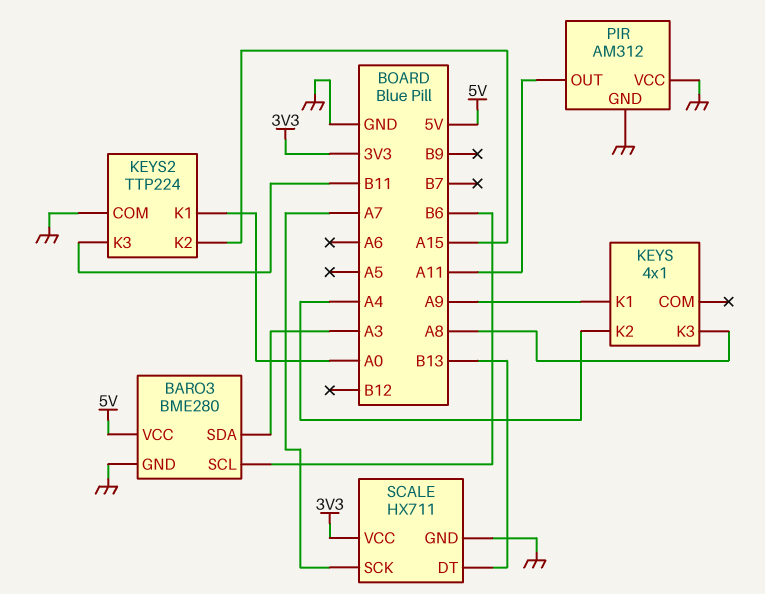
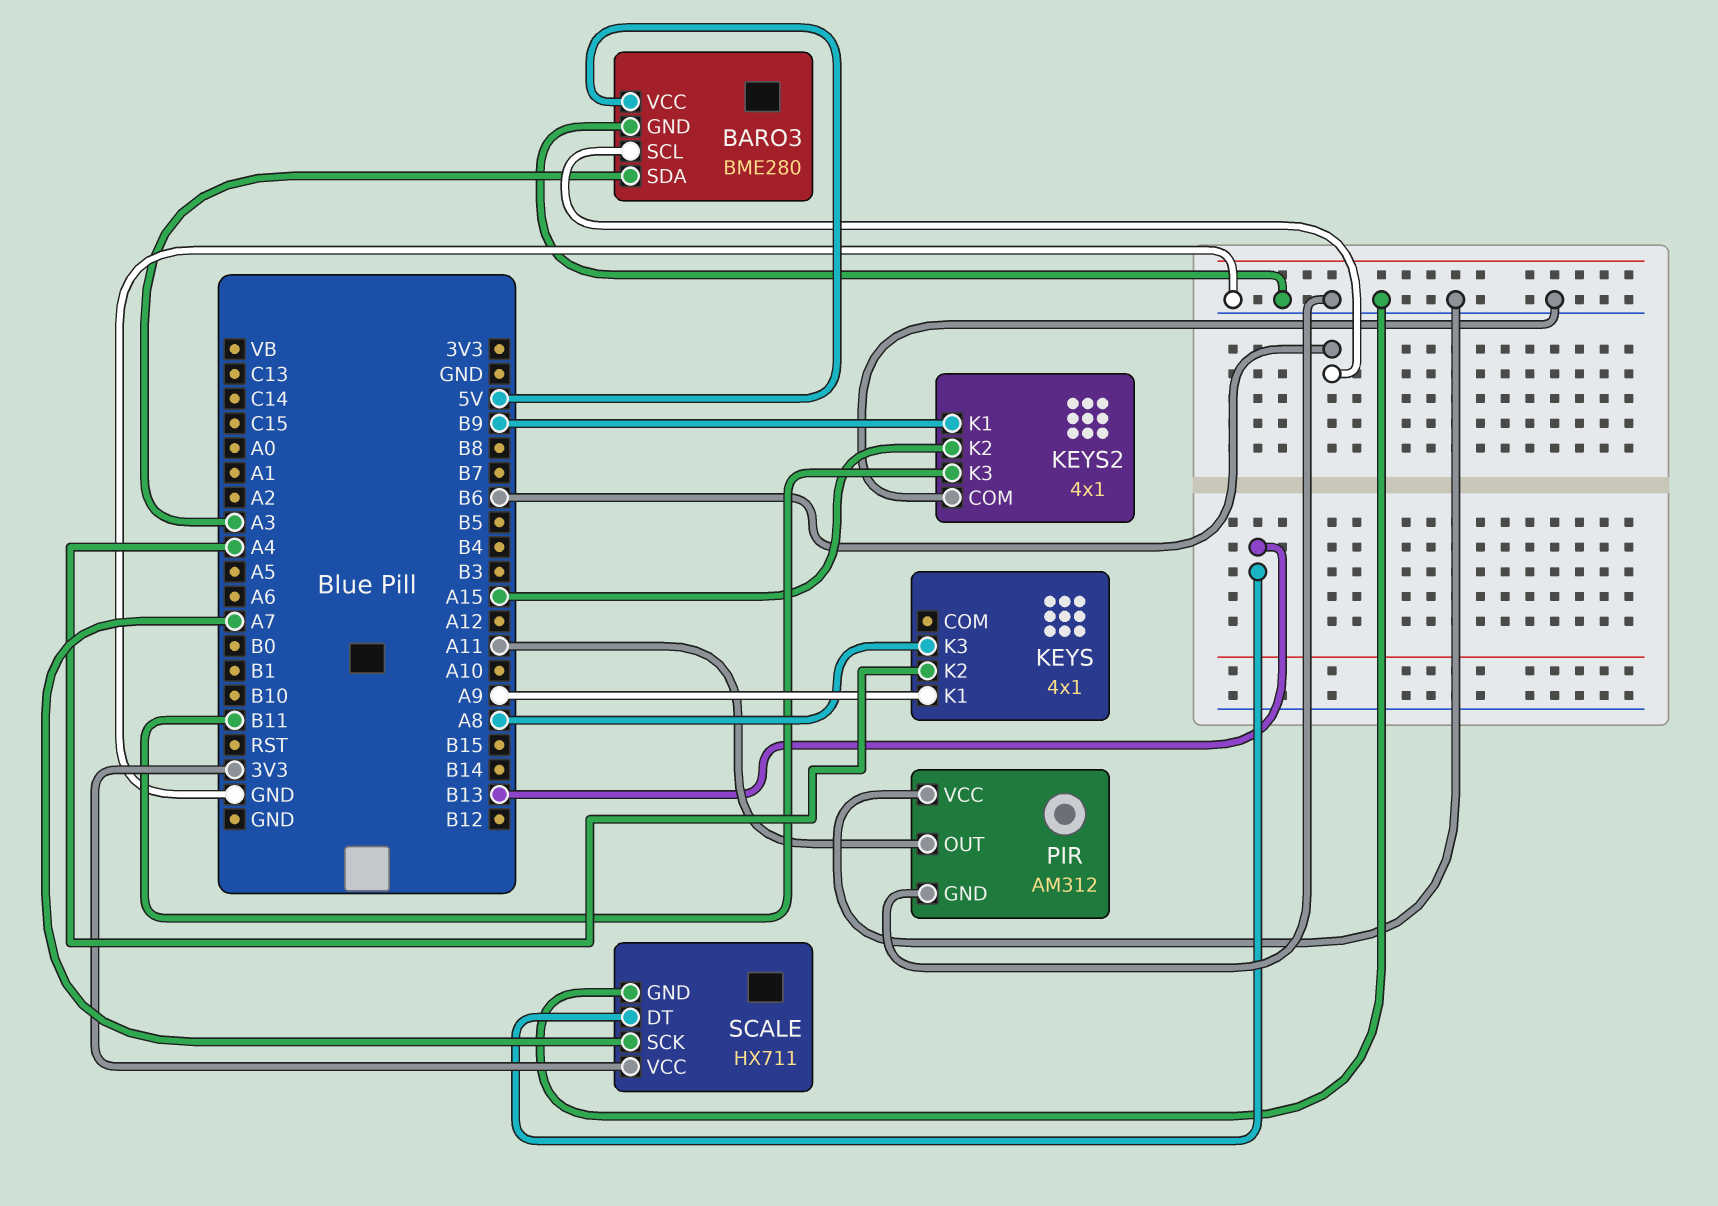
KEYS2: TTP224 -> 4x1
KEYS2 pin K1: A0 -> B9

